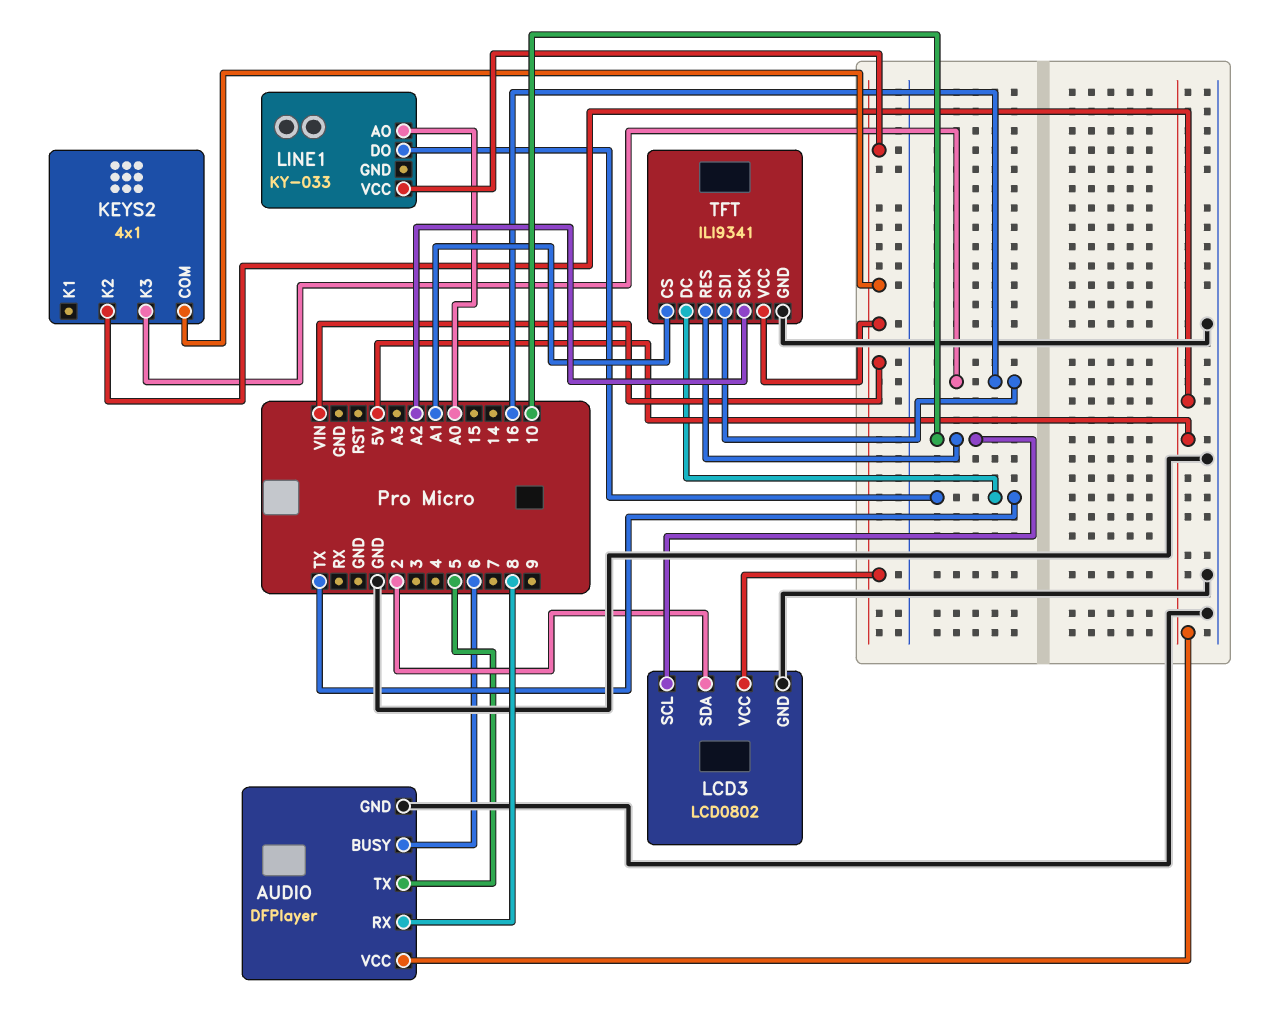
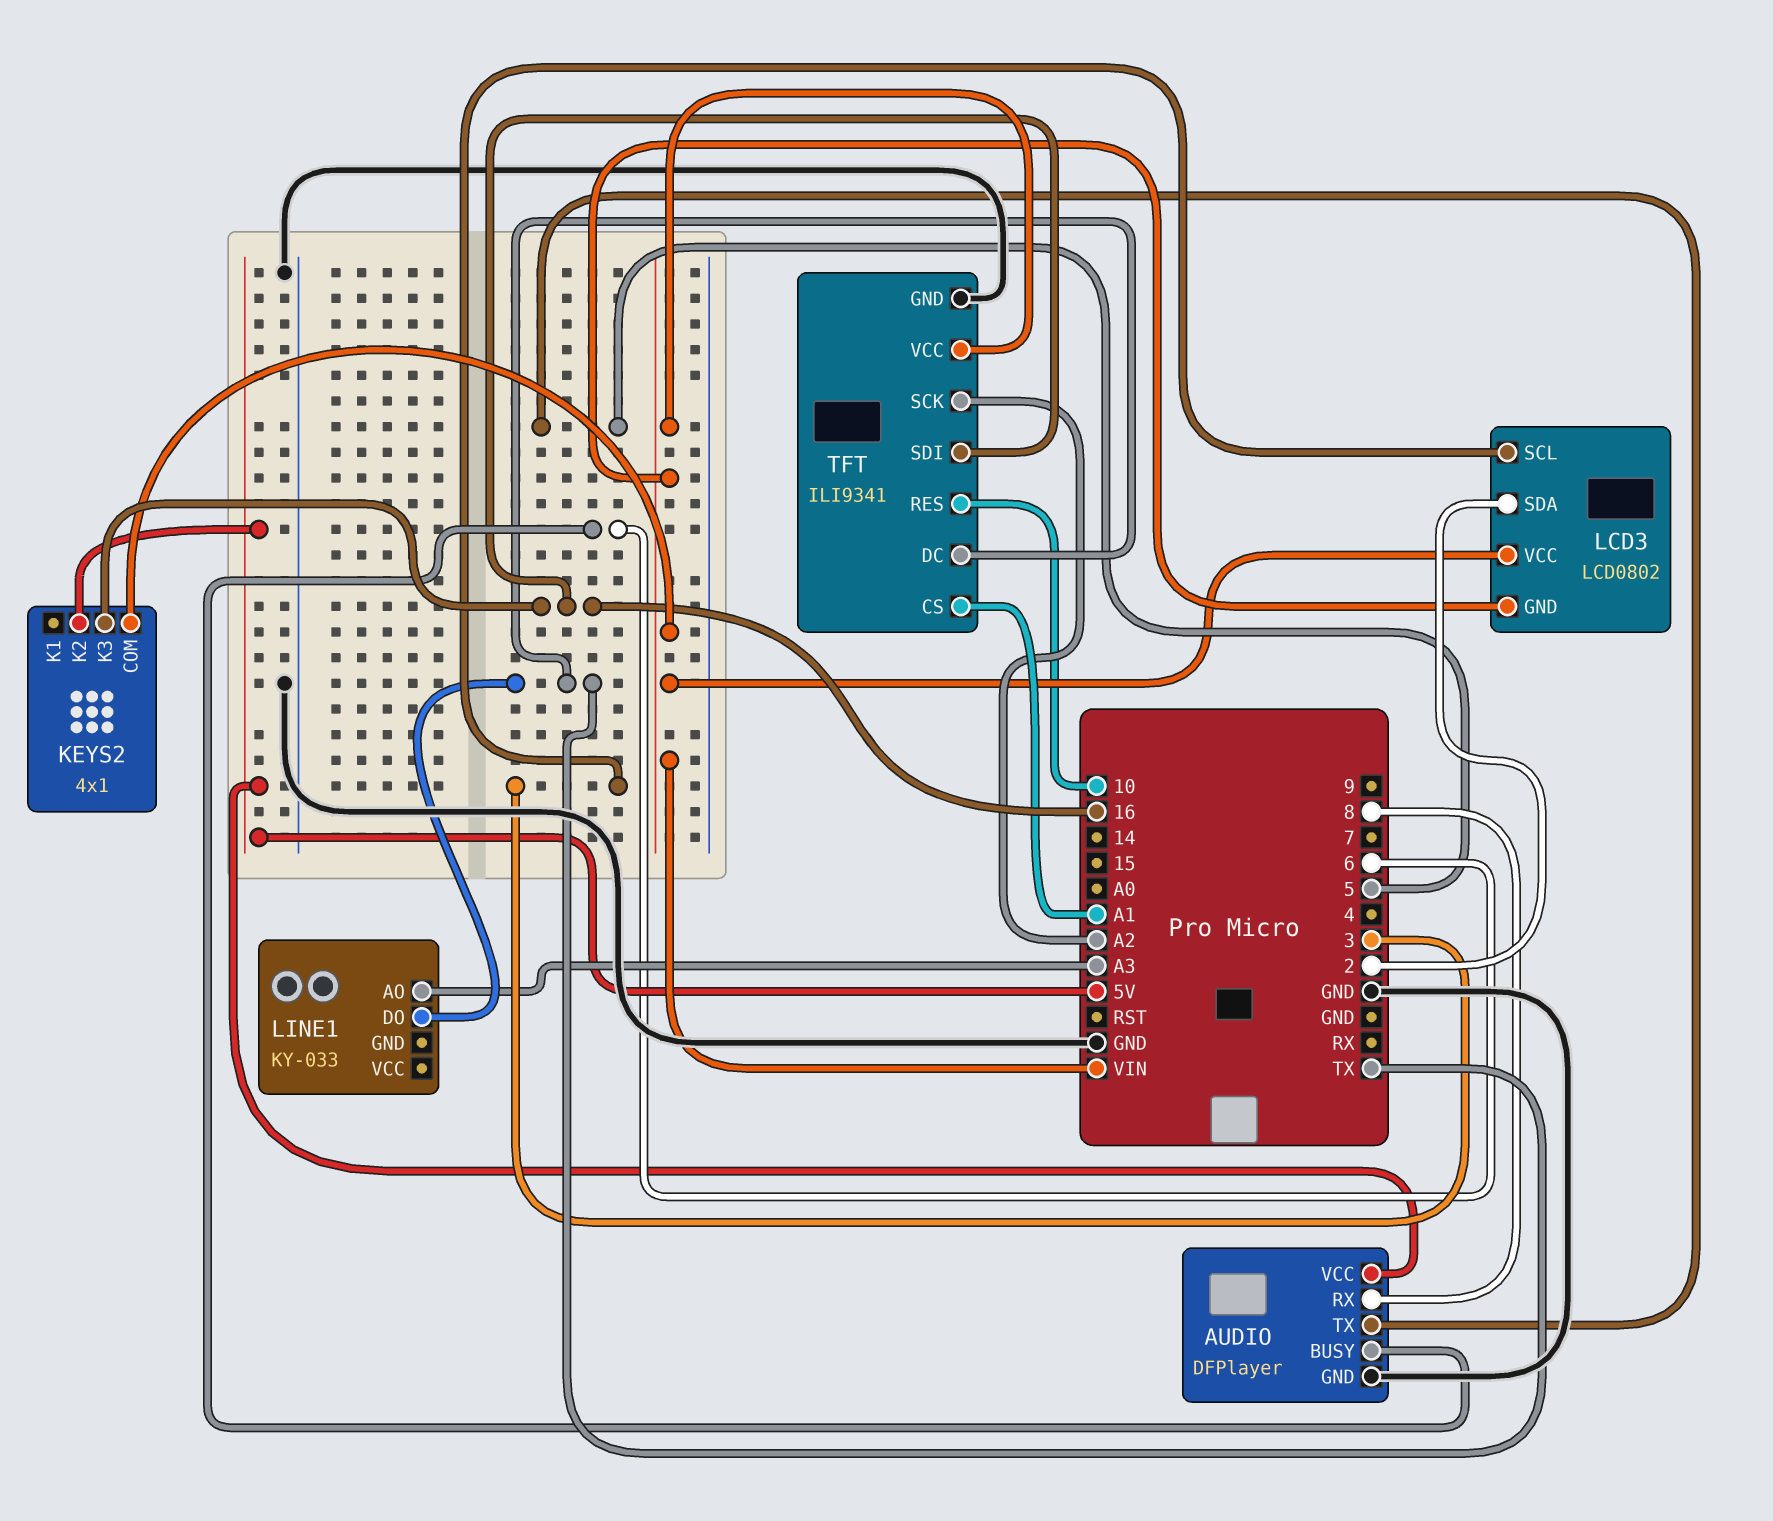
LCD3 pin GND: GND -> VIN
LCD3 pin SCL: 10 -> 3
LINE1 pin AO: A0 -> A3
LINE1 pin VCC: VIN -> none

